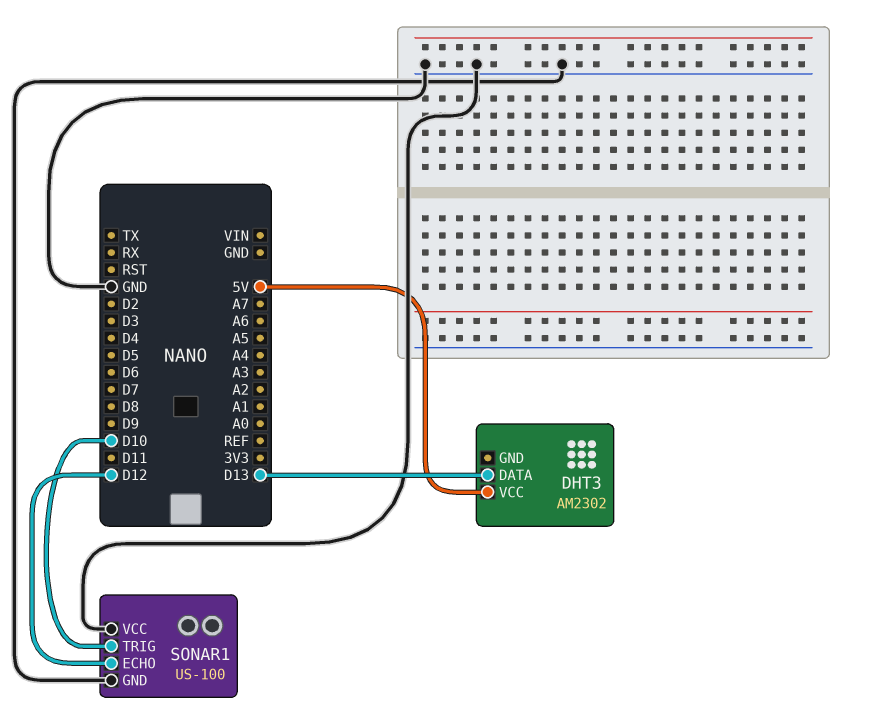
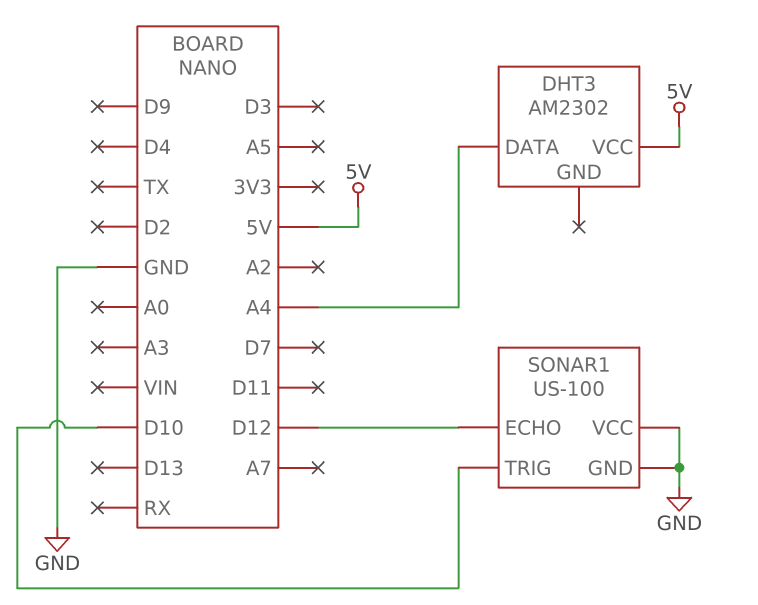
DHT3 pin DATA: D13 -> A4

